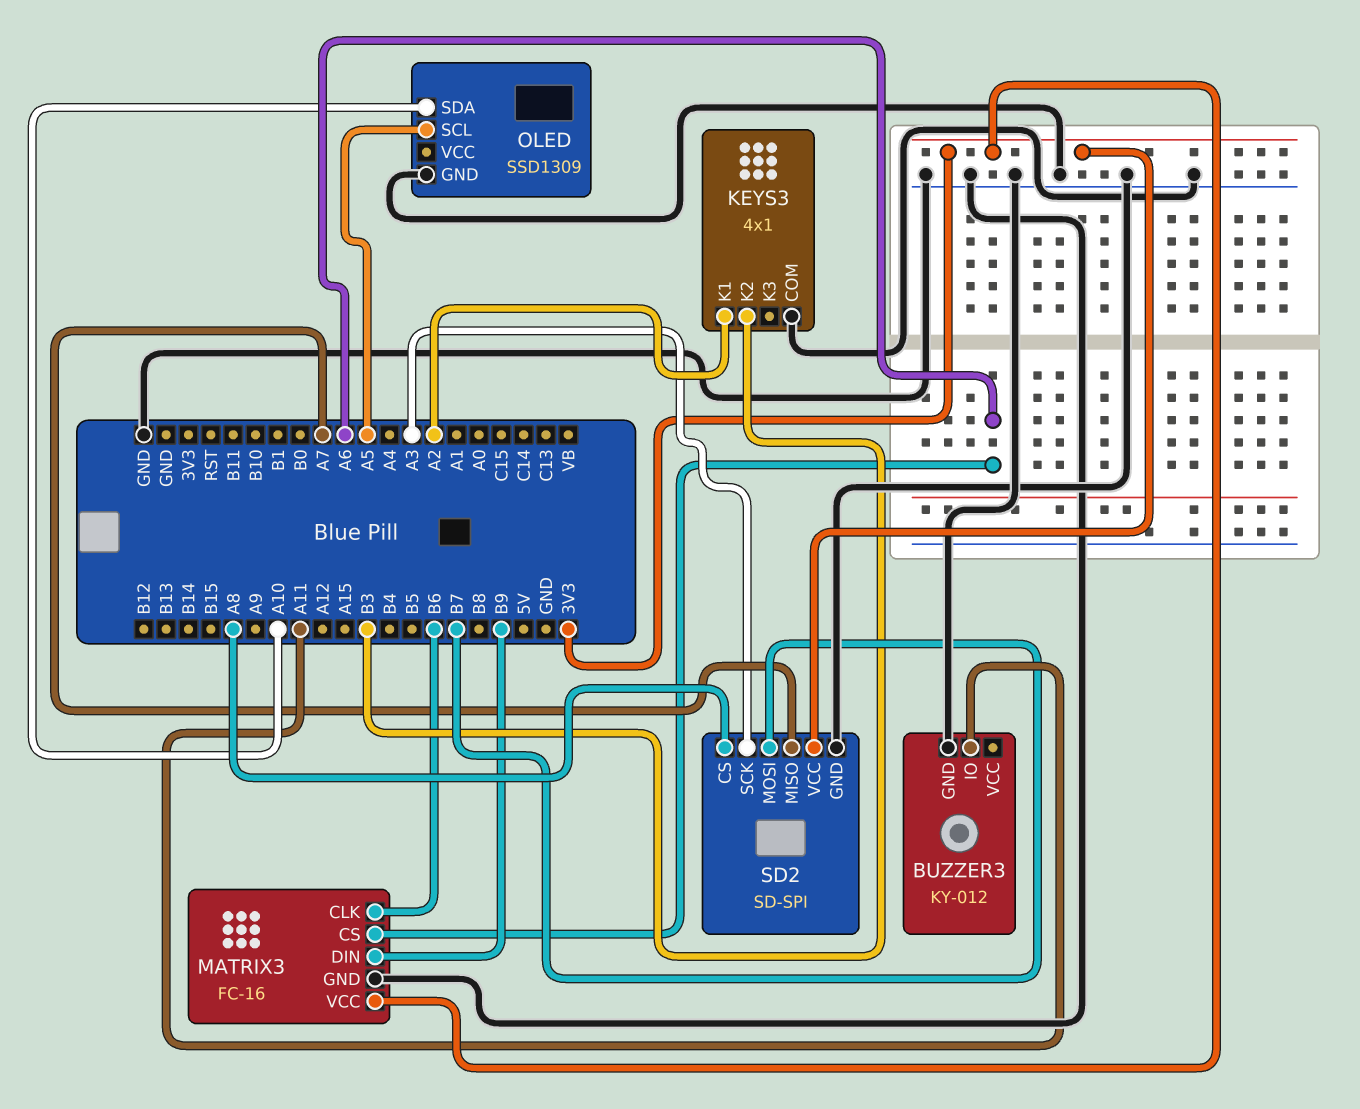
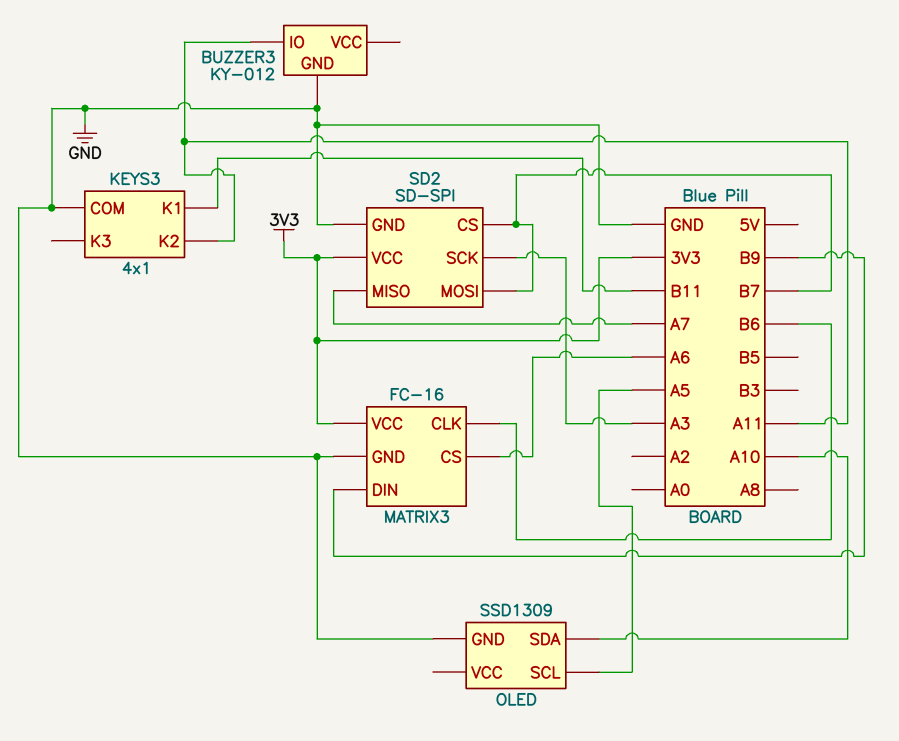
KEYS3 pin K1: A2 -> B11
KEYS3 pin K2: B3 -> A11
SD2 pin CS: A8 -> B7

